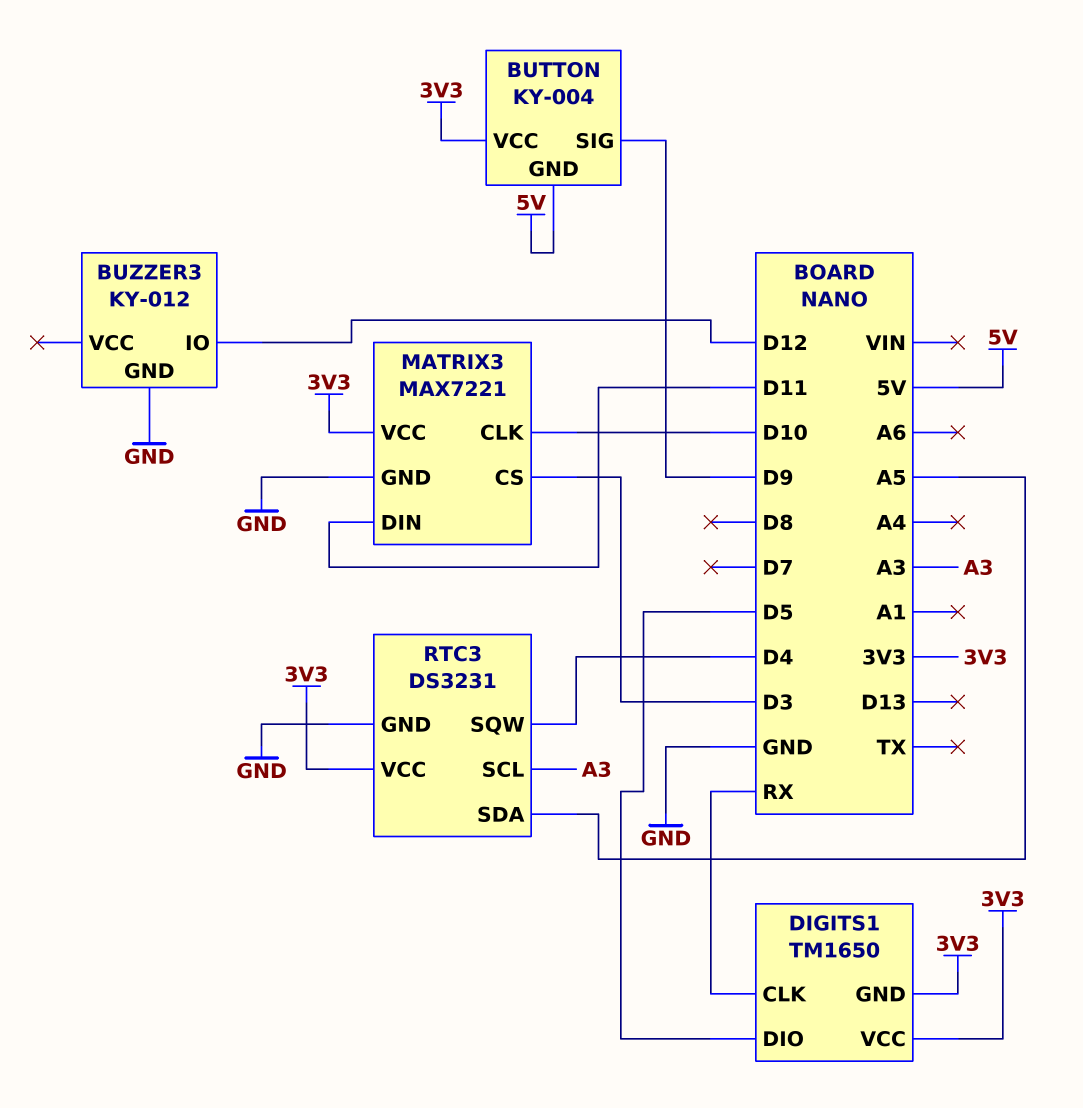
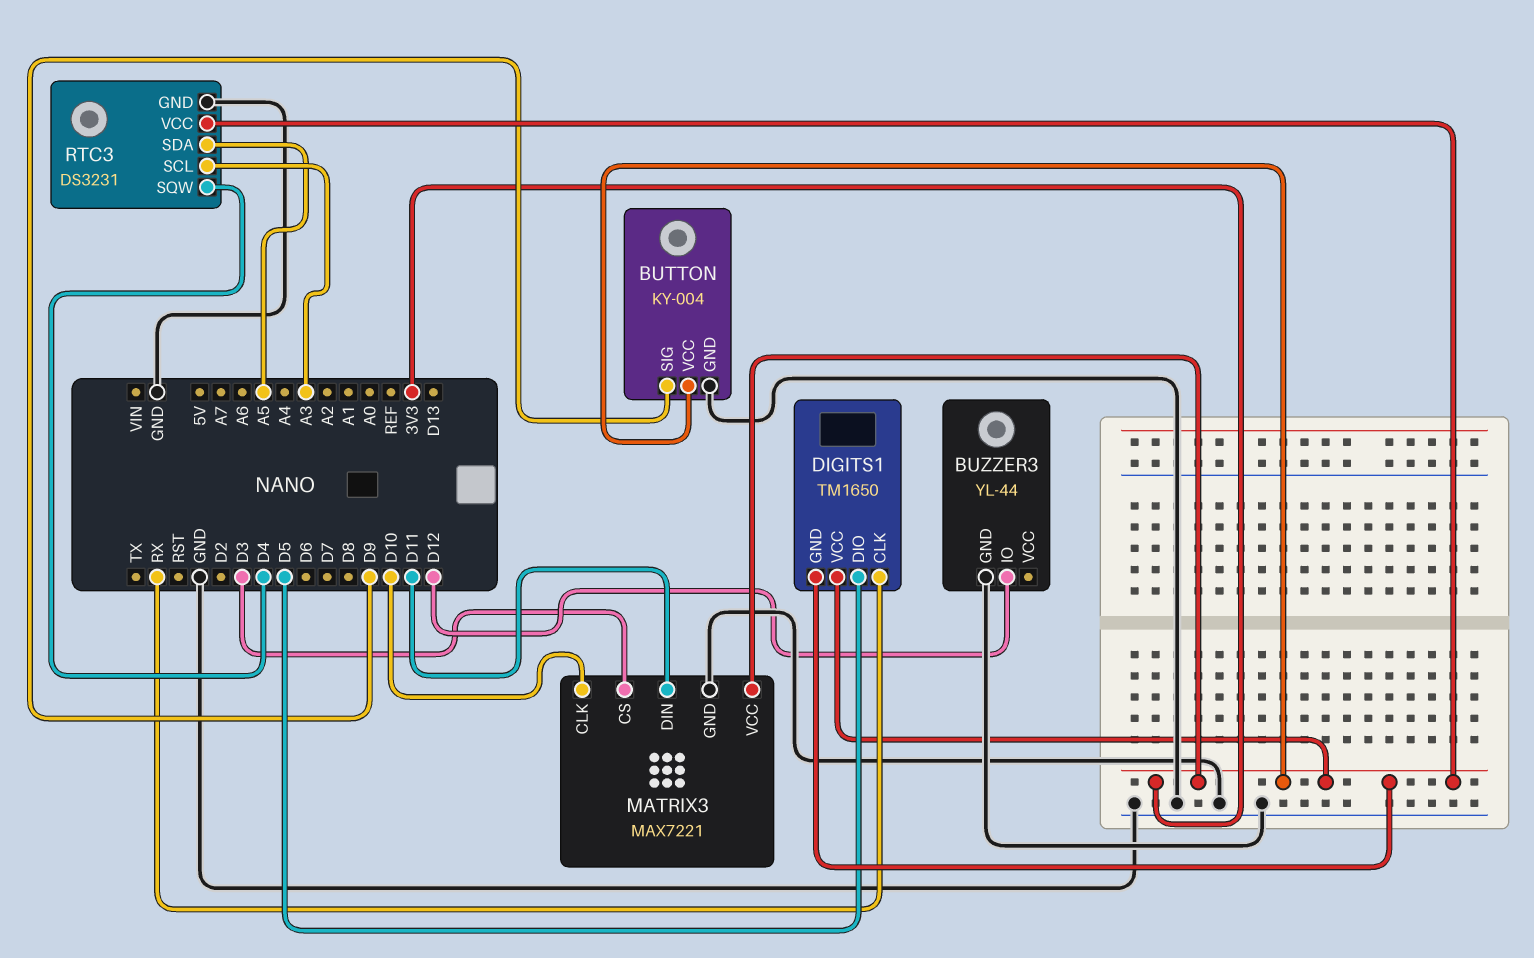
BUTTON pin GND: 5V -> GND
BUZZER3: KY-012 -> YL-44

